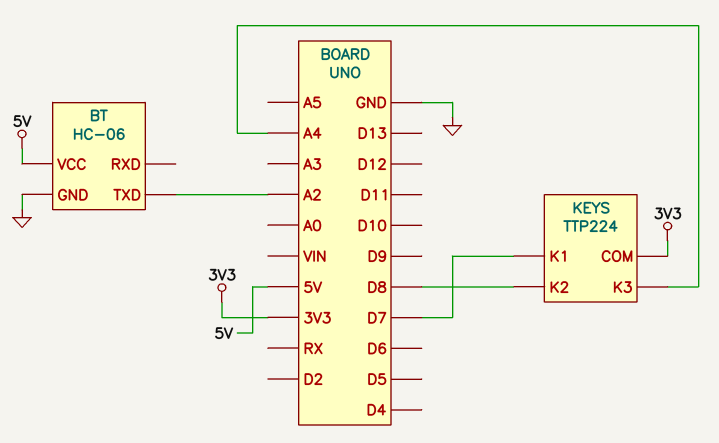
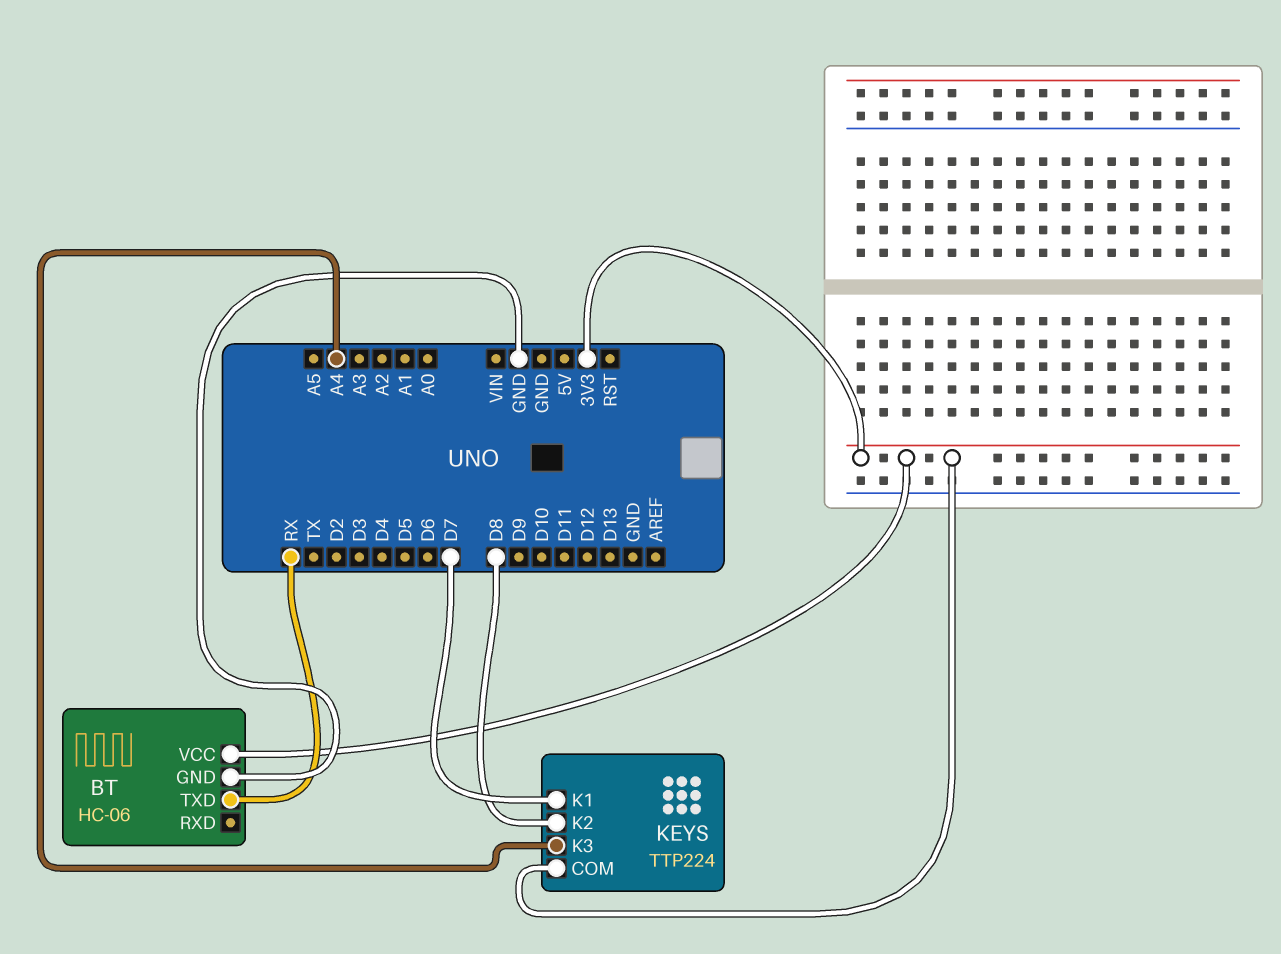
BT pin TXD: A2 -> RX
BT pin VCC: 5V -> 3V3

